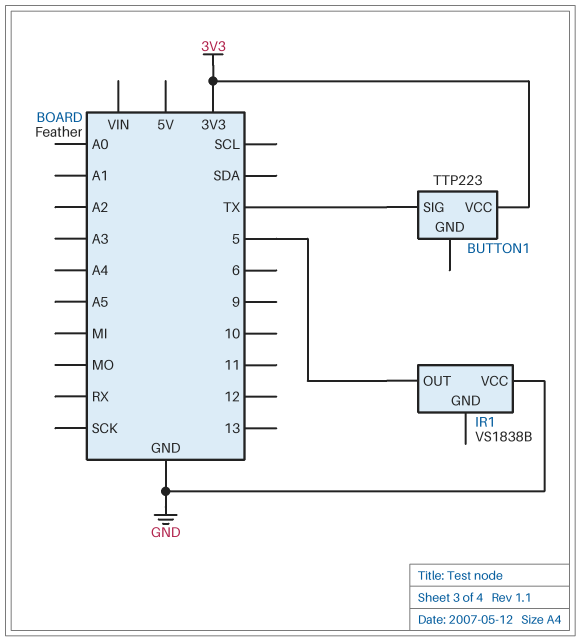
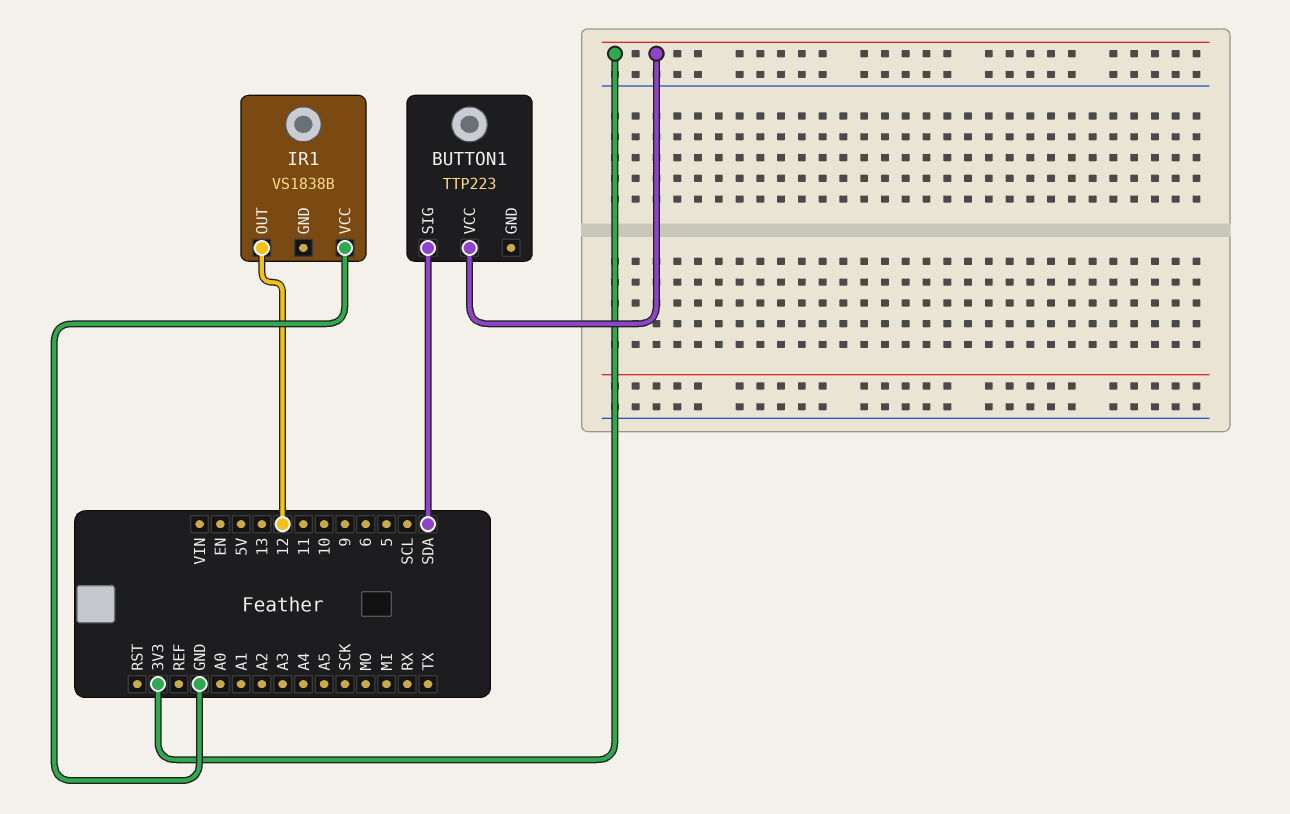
BUTTON1 pin SIG: TX -> SDA
IR1 pin OUT: 5 -> 12

